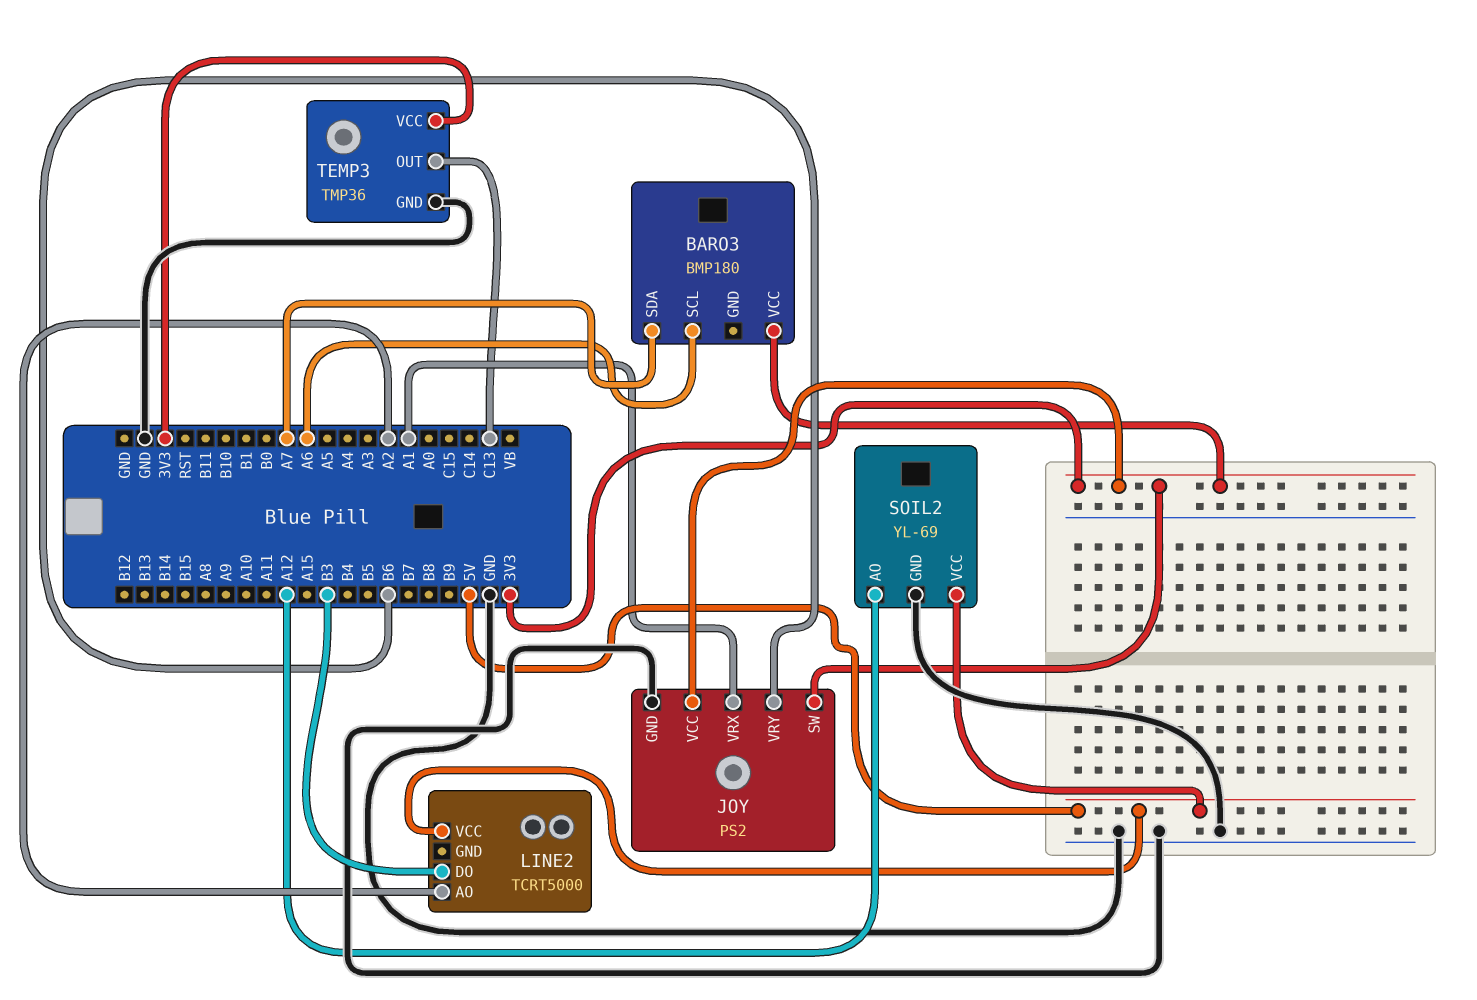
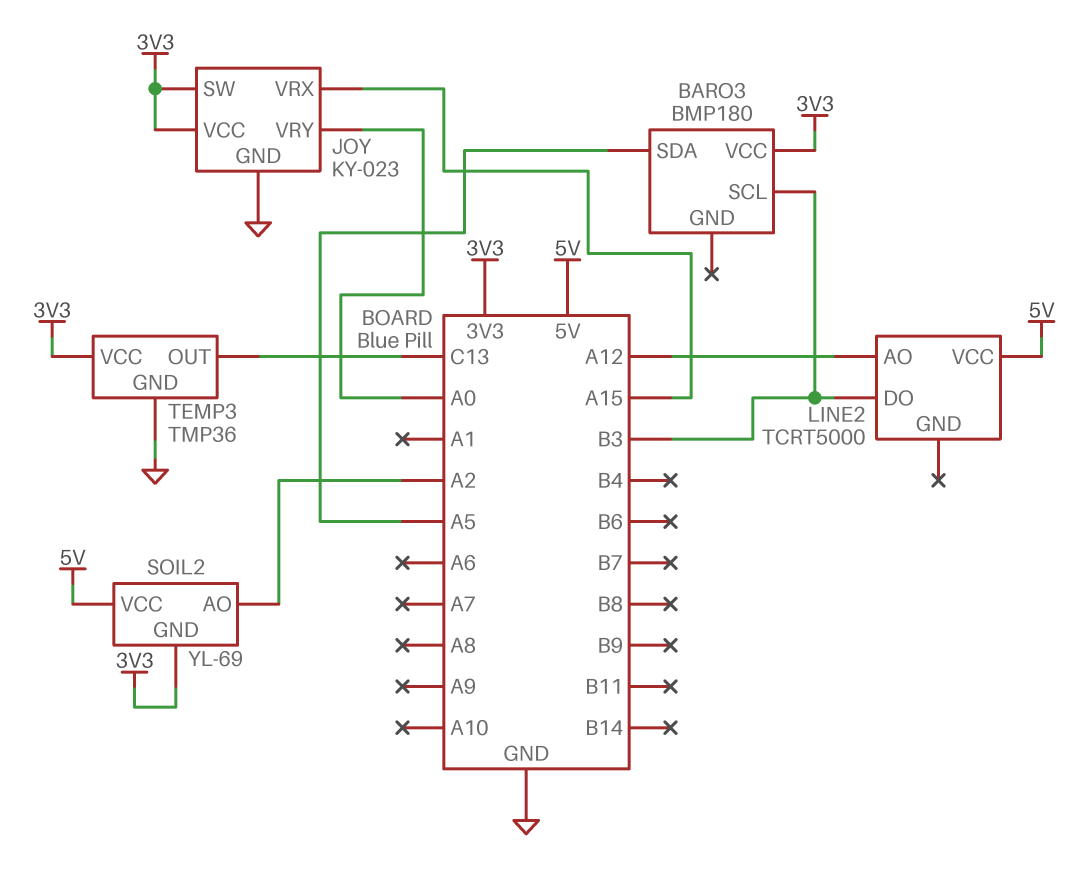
BARO3 pin SCL: A6 -> B3
BARO3 pin SDA: A7 -> A5
JOY: PS2 -> KY-023
JOY pin VRX: A1 -> A15
JOY pin VRY: B6 -> A0
LINE2 pin AO: A2 -> A12
SOIL2 pin AO: A12 -> A2
SOIL2 pin GND: GND -> 3V3

